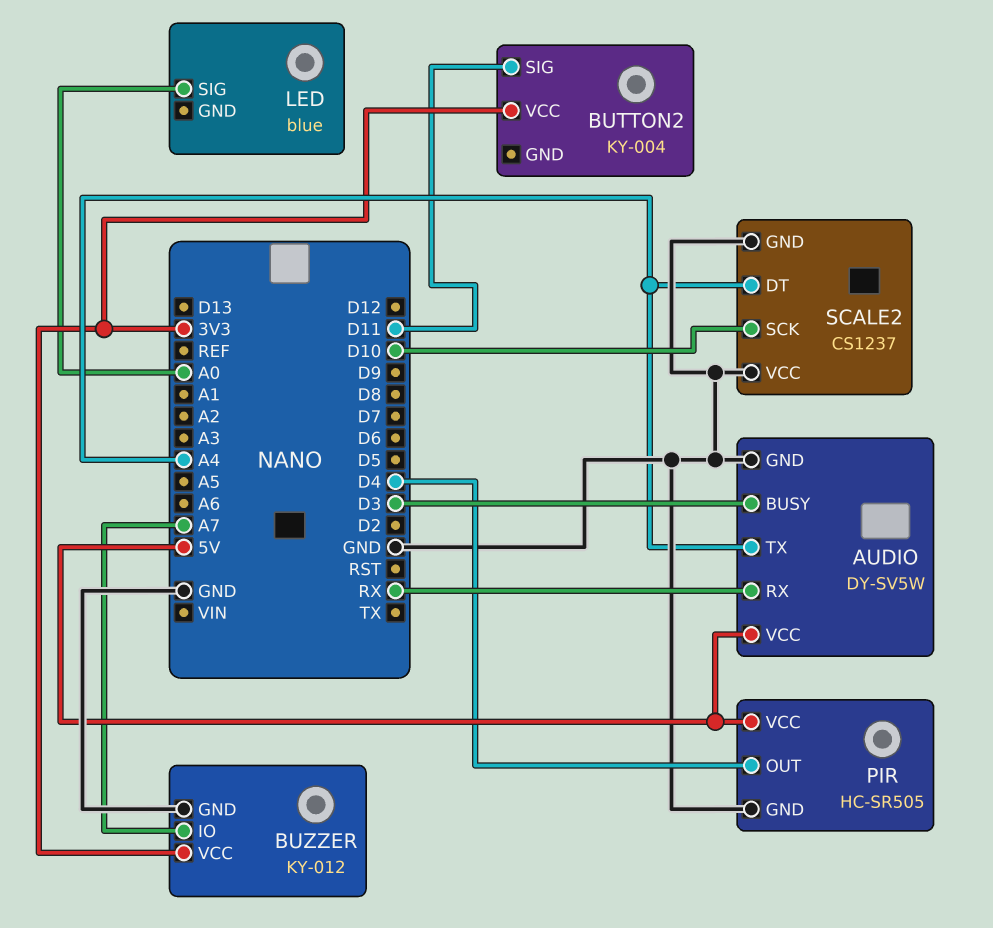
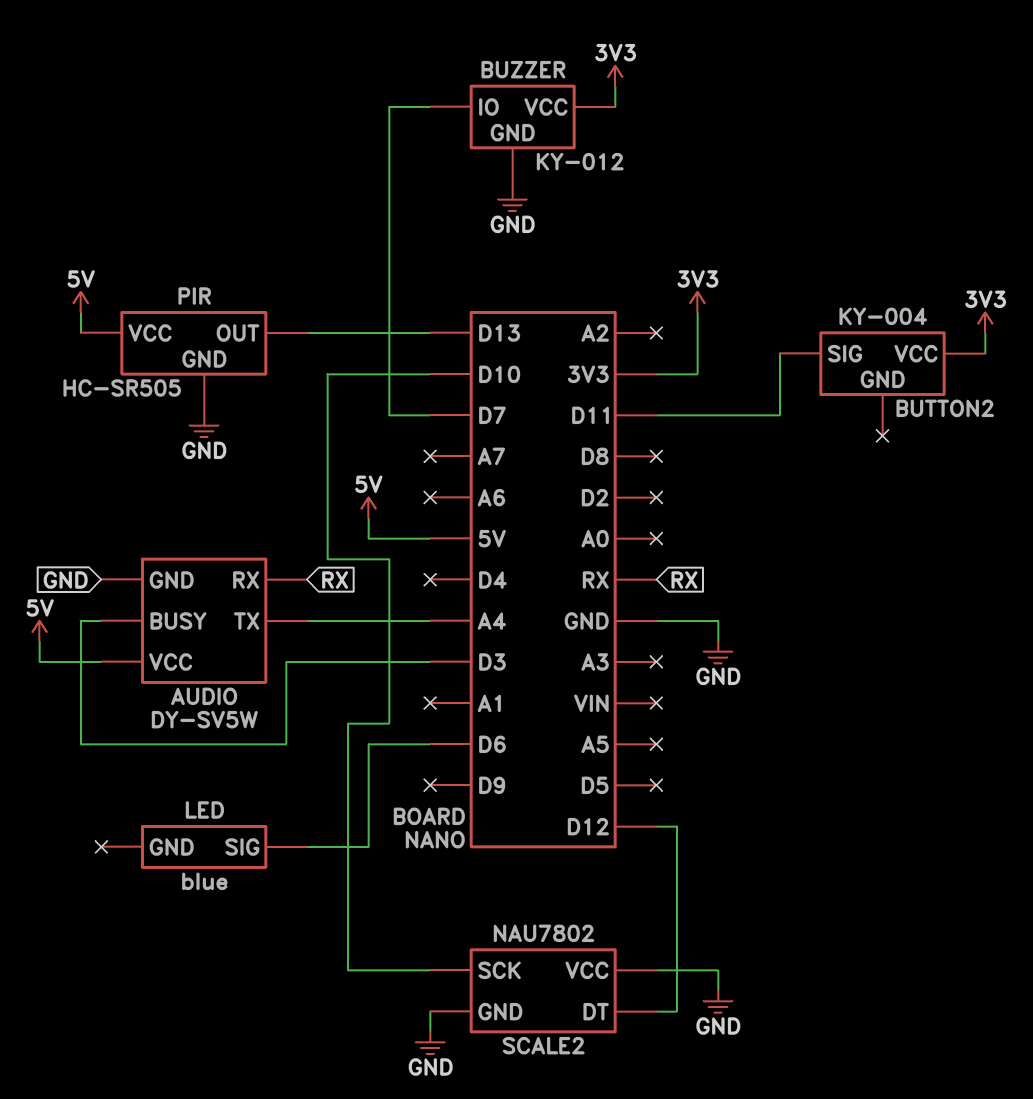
BUZZER pin IO: A7 -> D7
LED pin SIG: A0 -> D6
PIR pin OUT: D4 -> D13
SCALE2: CS1237 -> NAU7802
SCALE2 pin DT: A4 -> D12

